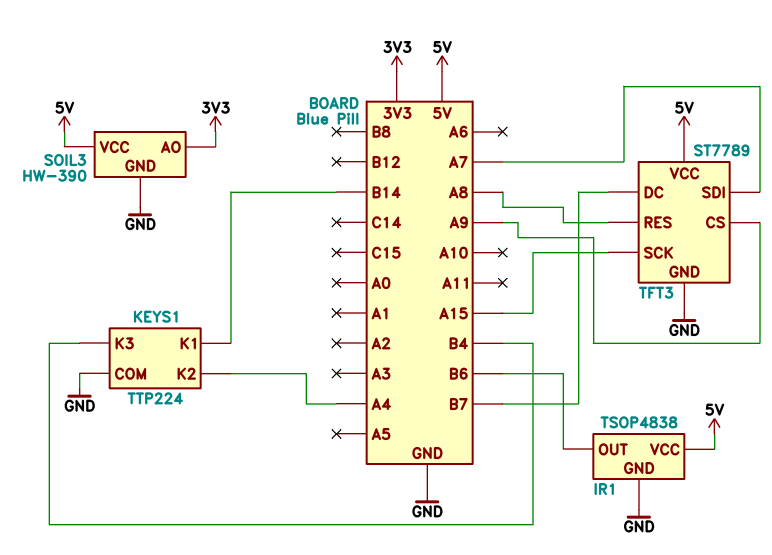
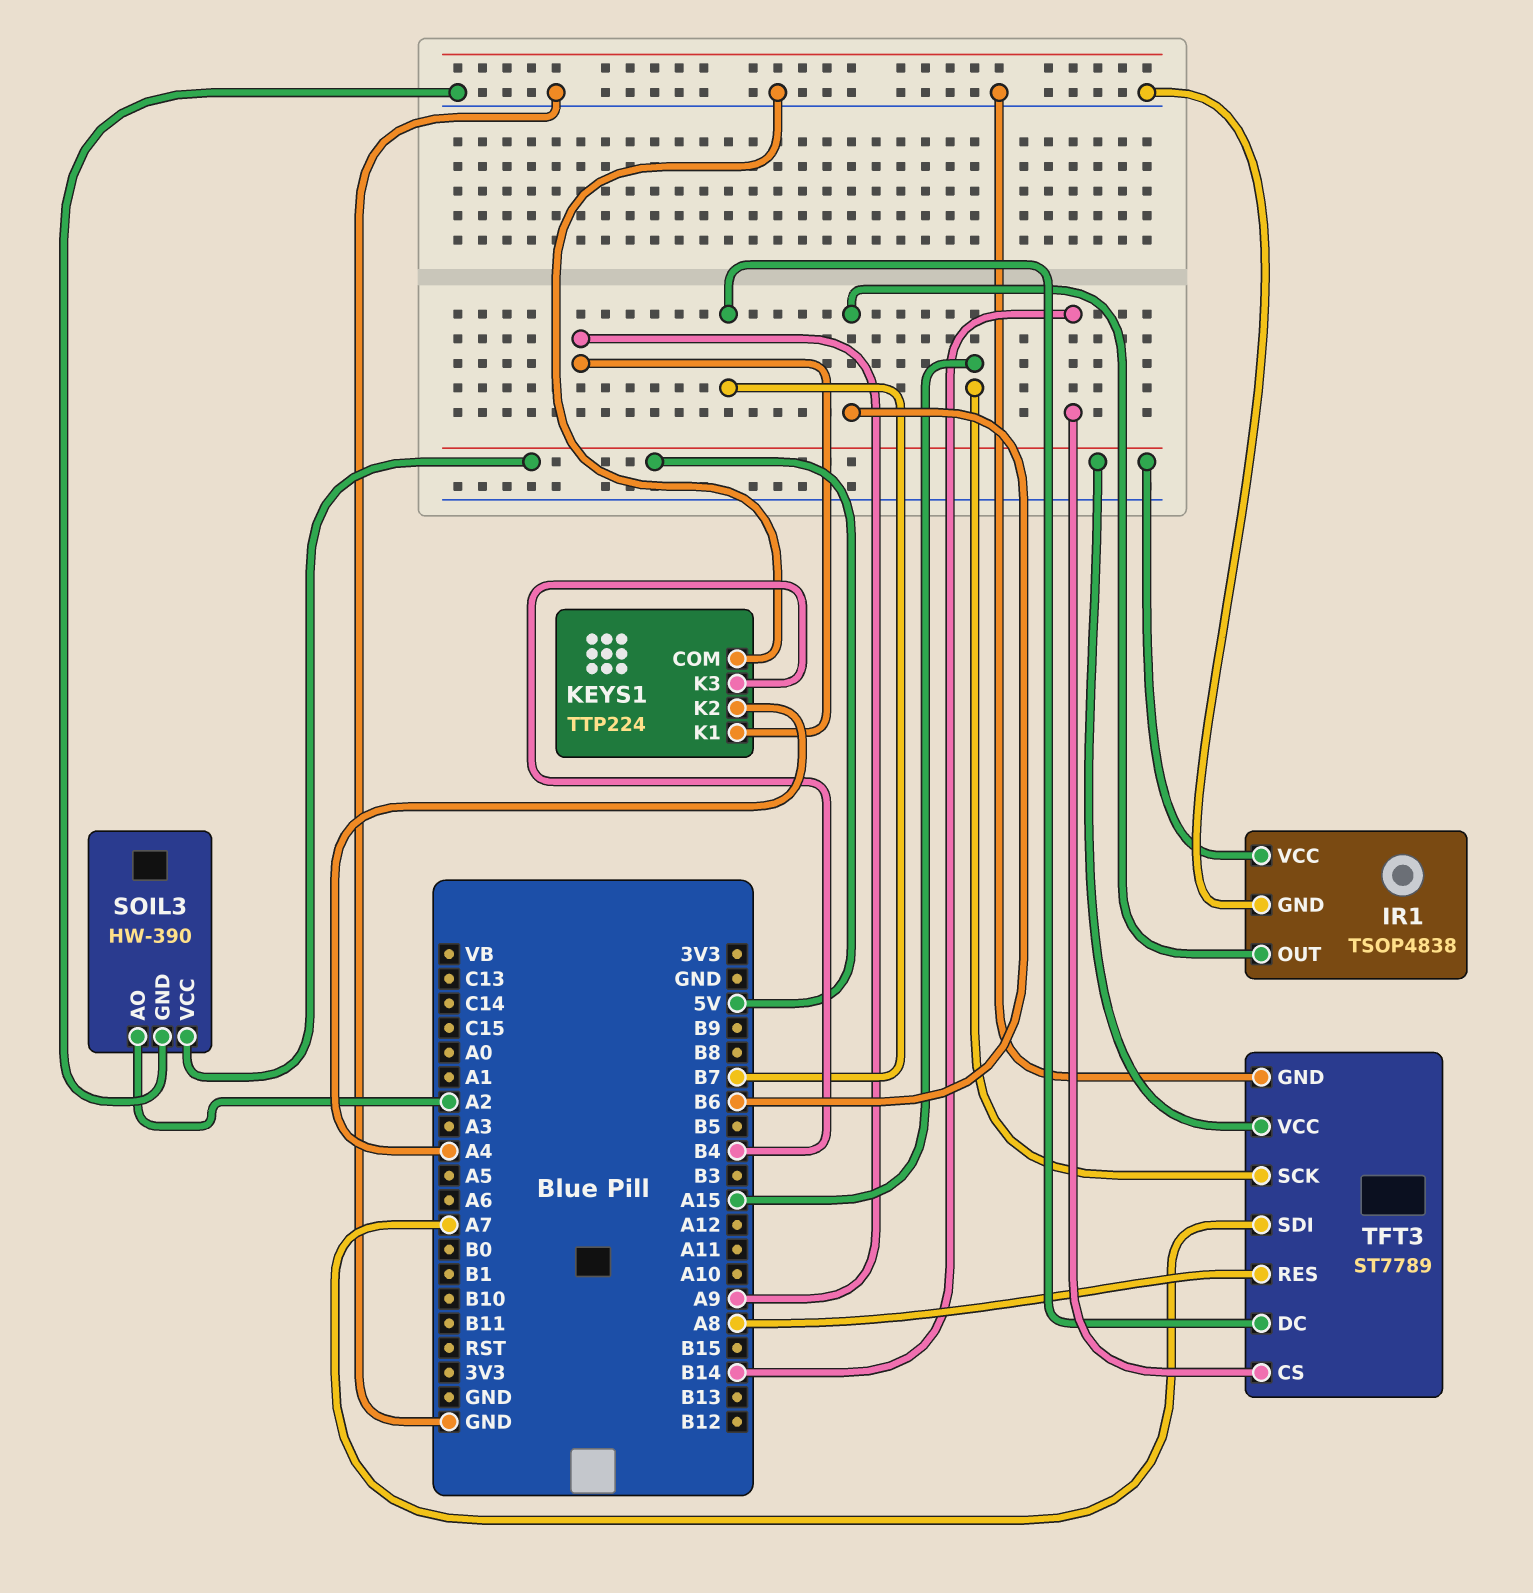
KEYS1 pin K1: B14 -> A9
SOIL3 pin AO: 3V3 -> A2
TFT3 pin CS: A9 -> B14

